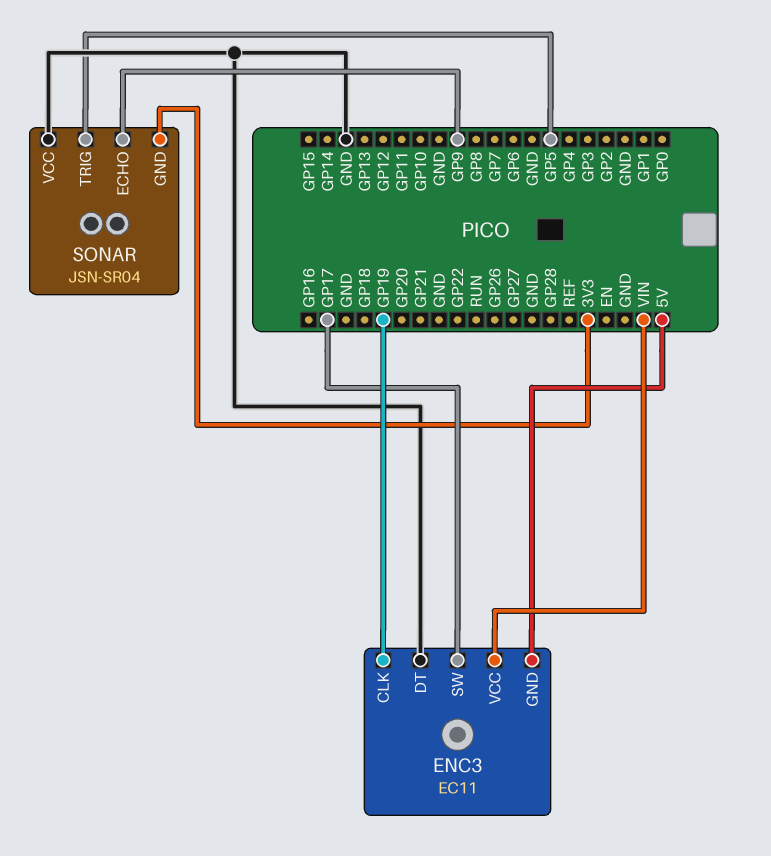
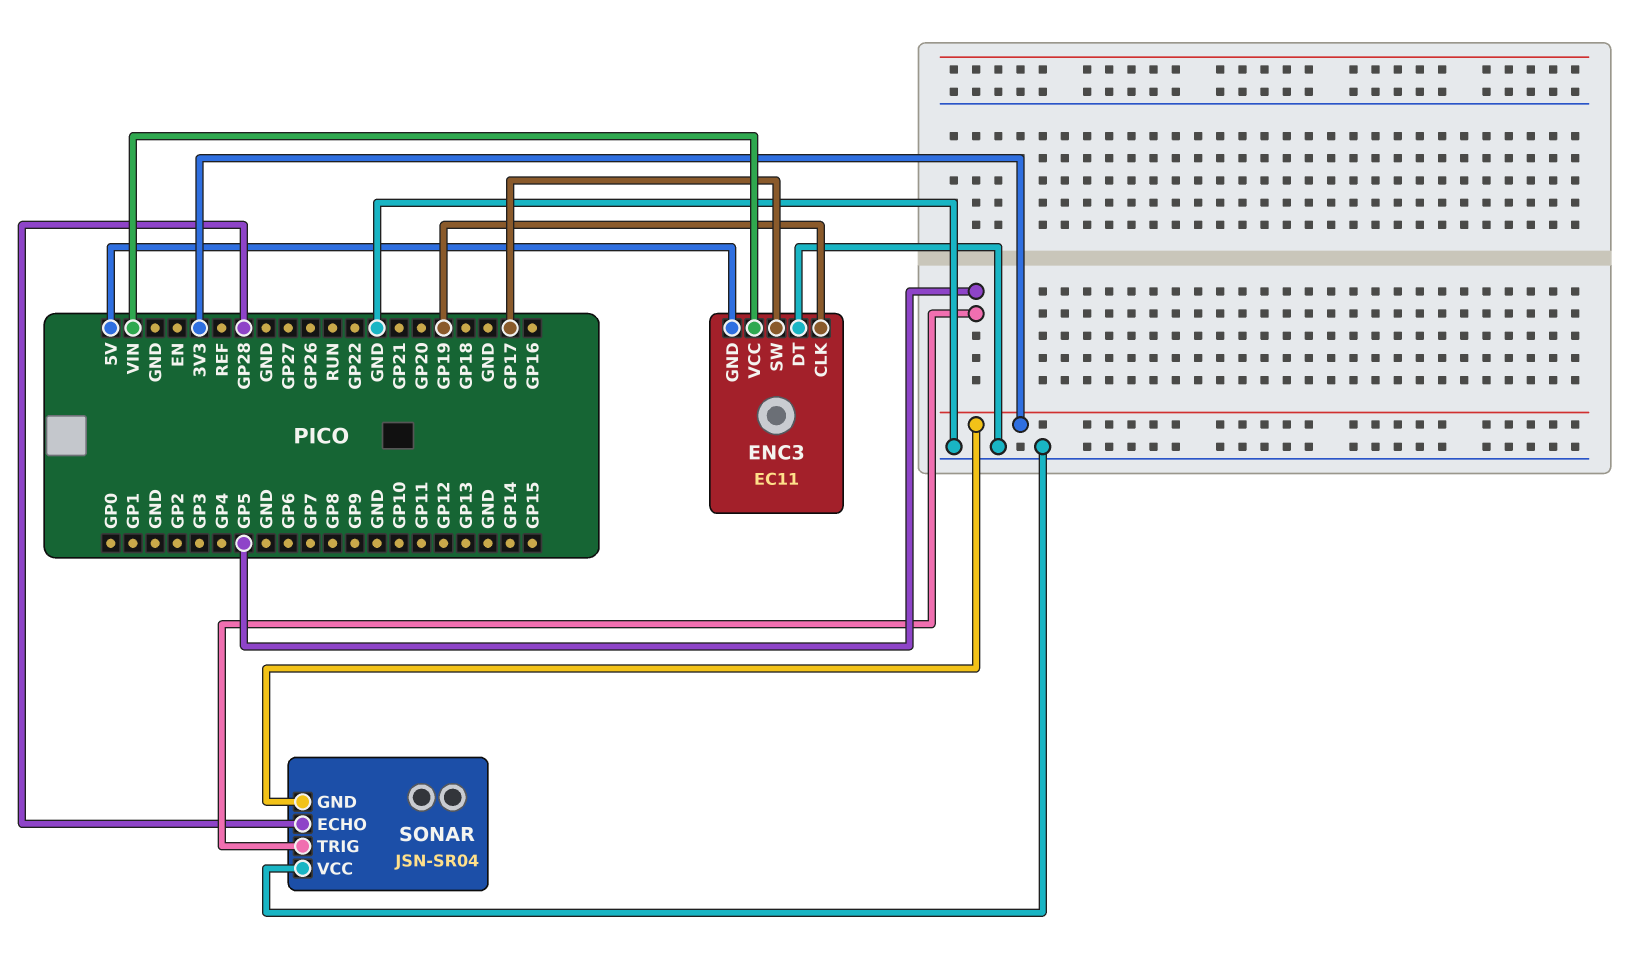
SONAR pin ECHO: GP9 -> GP28

